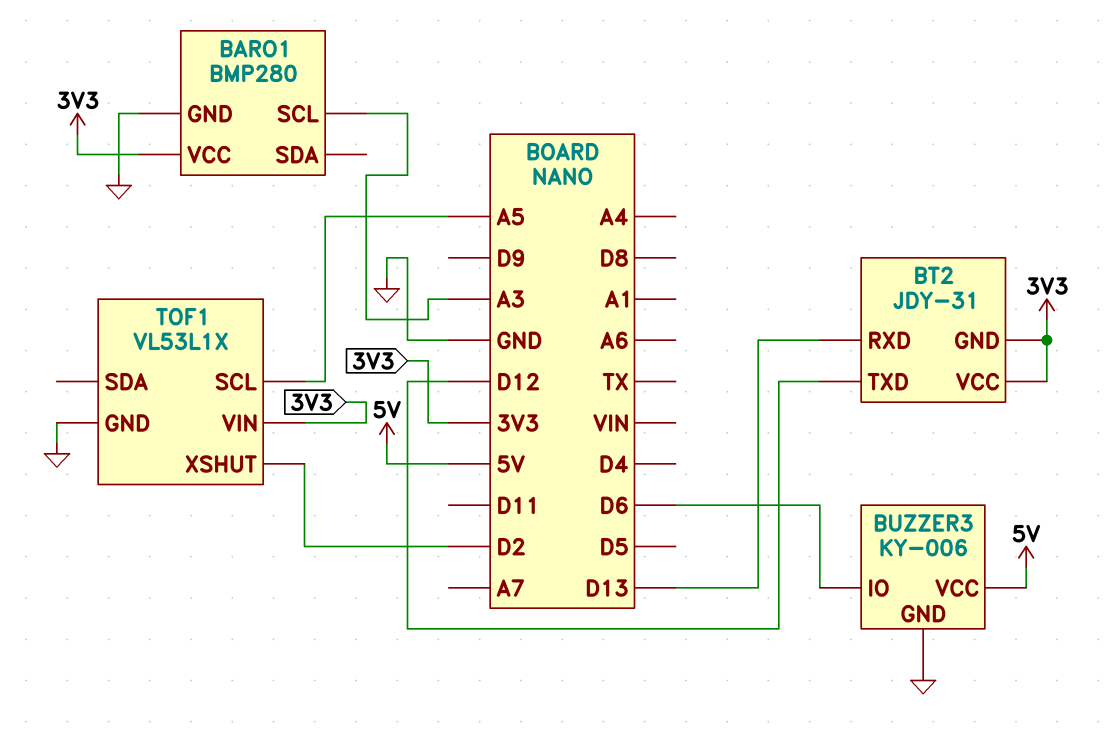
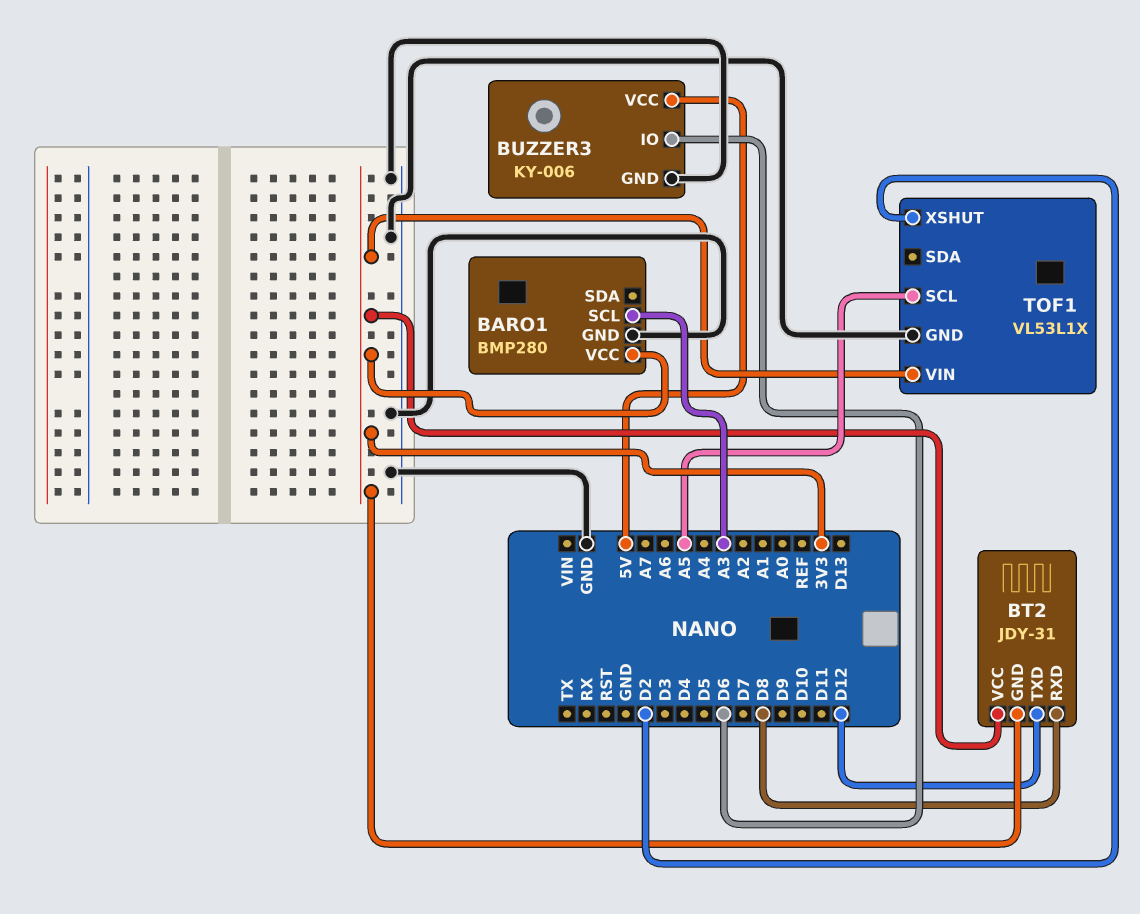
BT2 pin RXD: D13 -> D8

